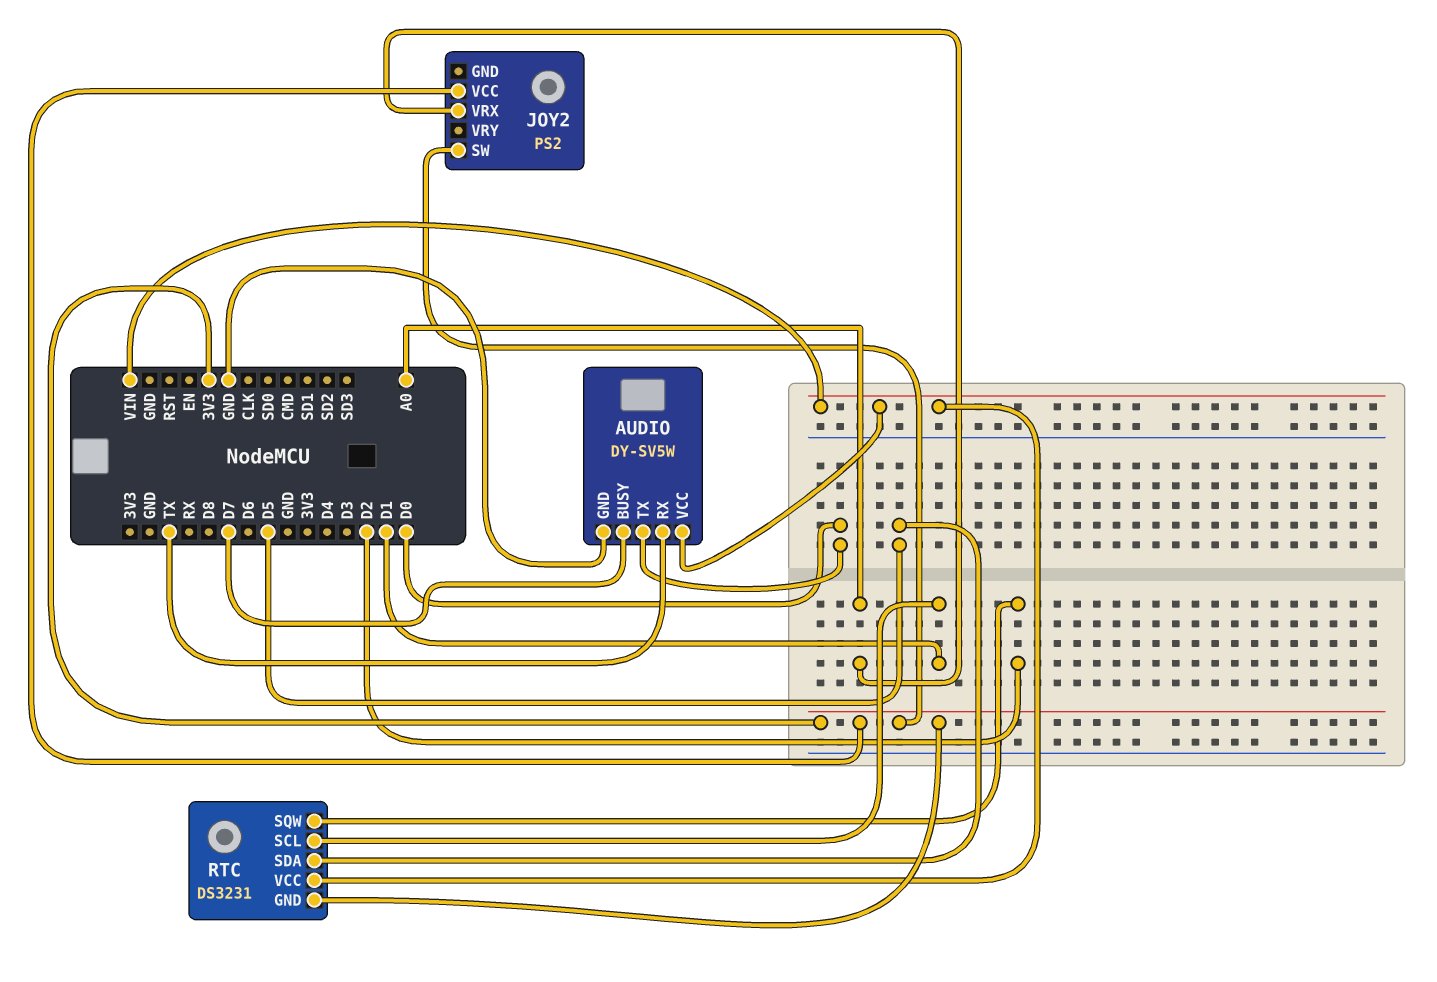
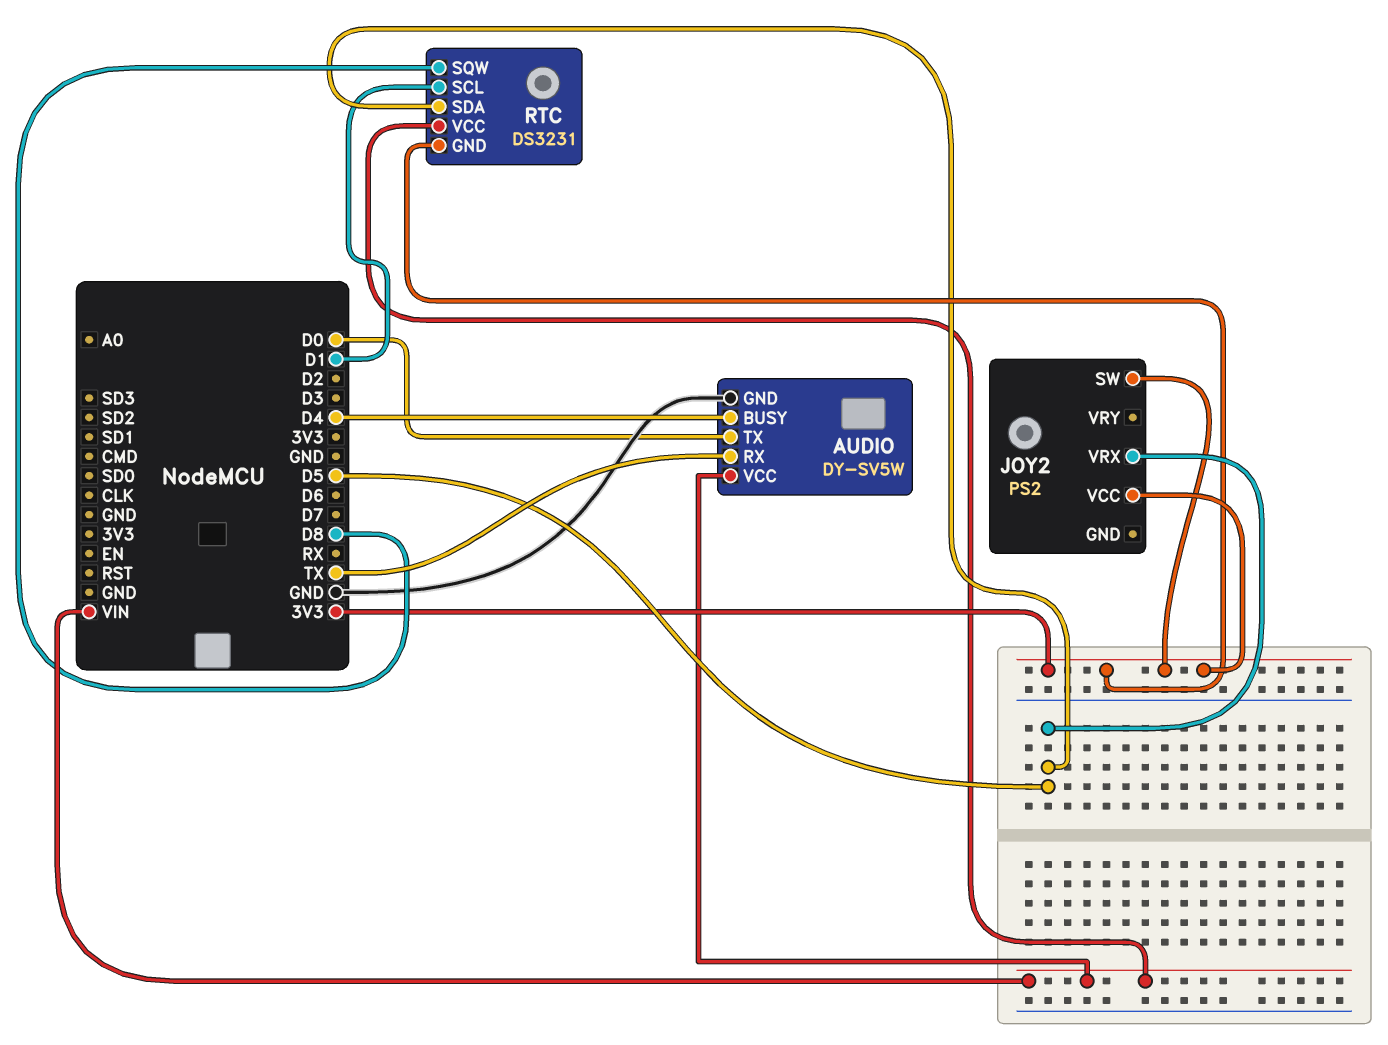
AUDIO pin BUSY: D7 -> D4
JOY2 pin VRX: A0 -> D5
RTC pin SQW: D2 -> D8

